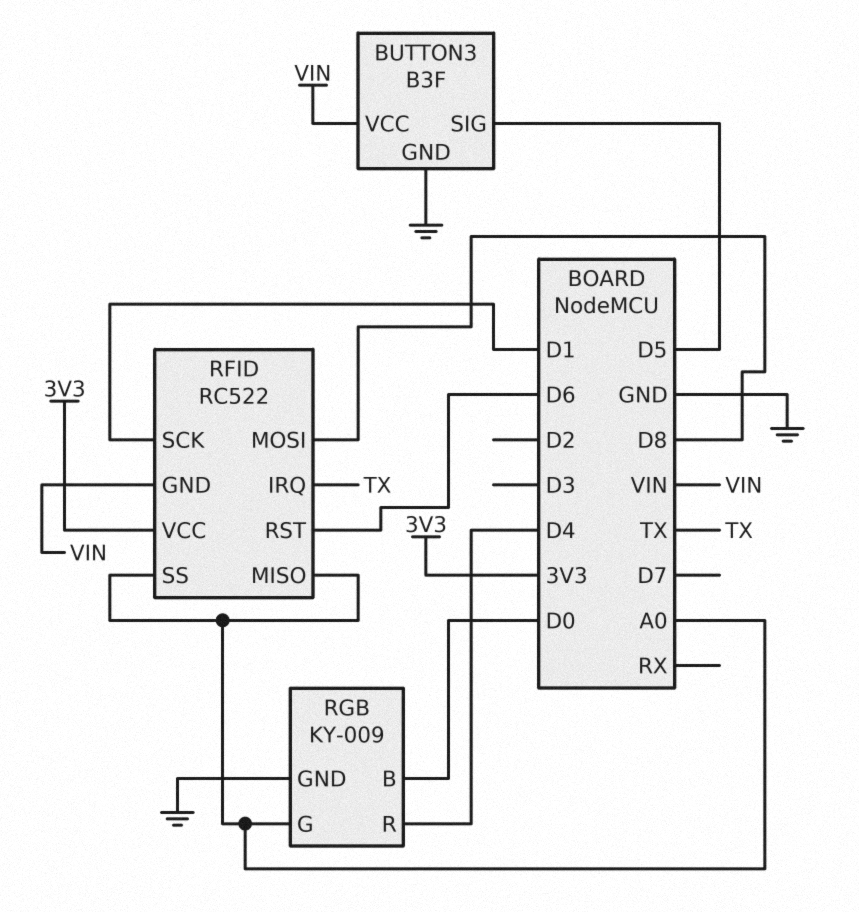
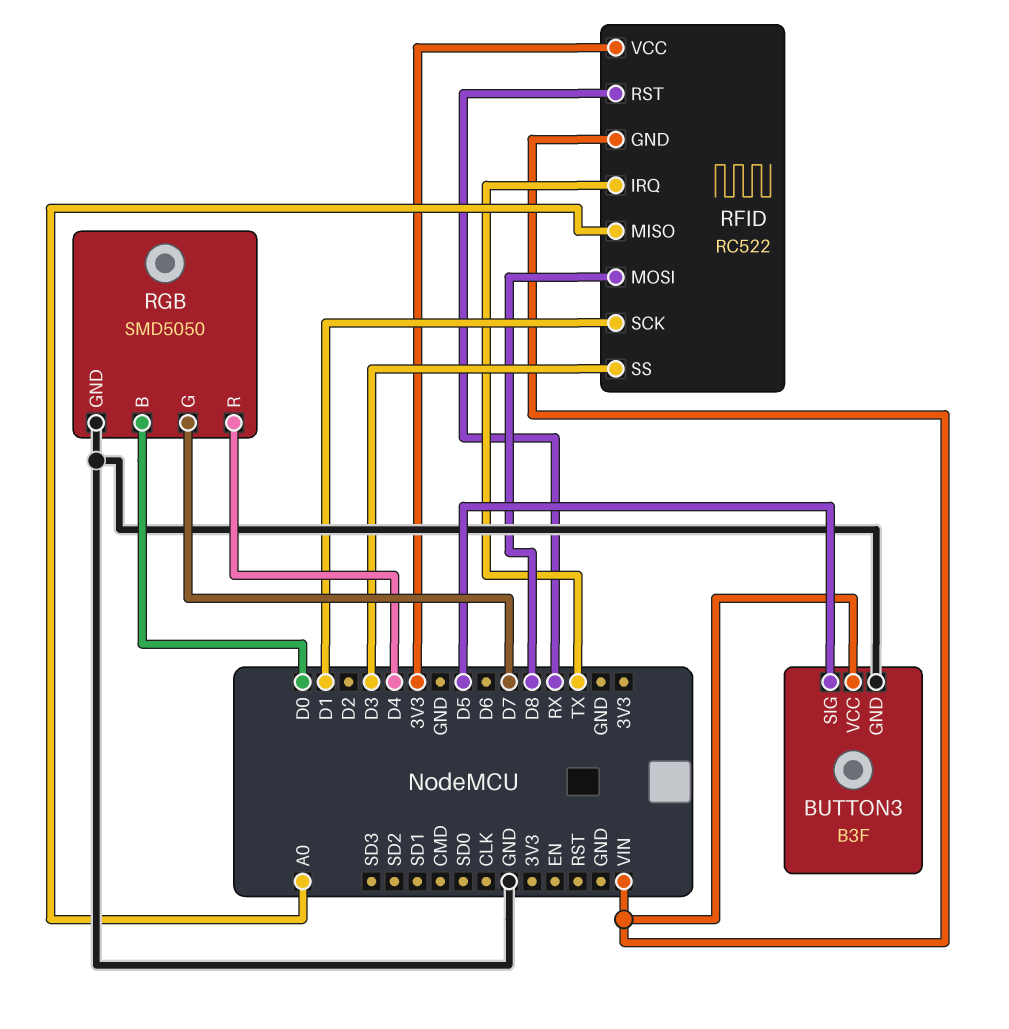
RFID pin RST: D6 -> RX
RFID pin SS: A0 -> D3
RGB: KY-009 -> SMD5050
RGB pin G: A0 -> D7

